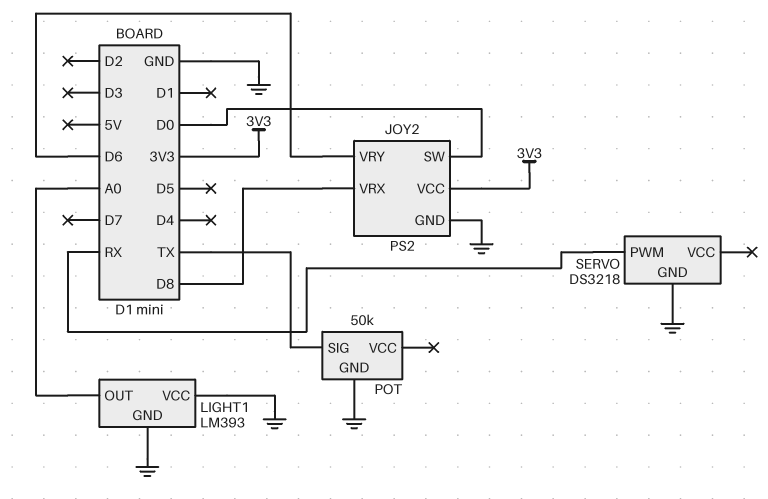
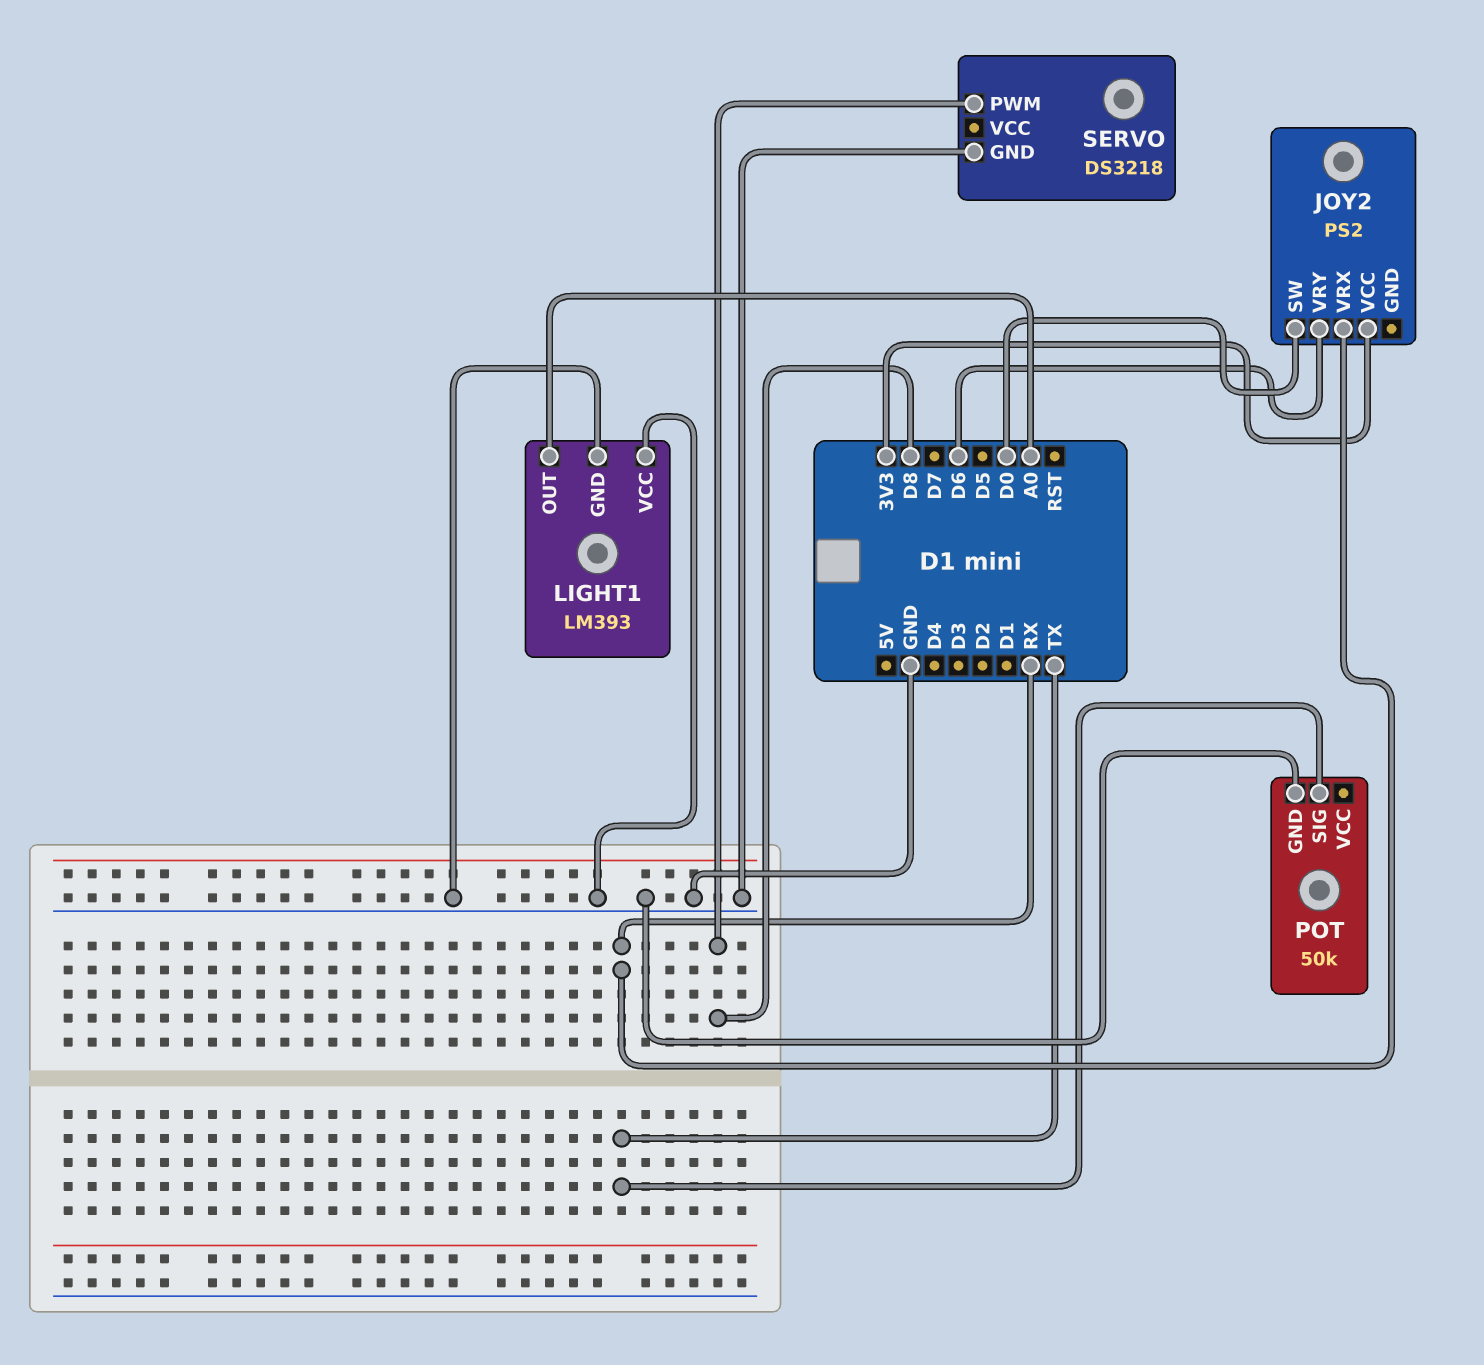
JOY2 pin GND: GND -> none
JOY2 pin VRX: D8 -> RX
SERVO pin PWM: RX -> D8

